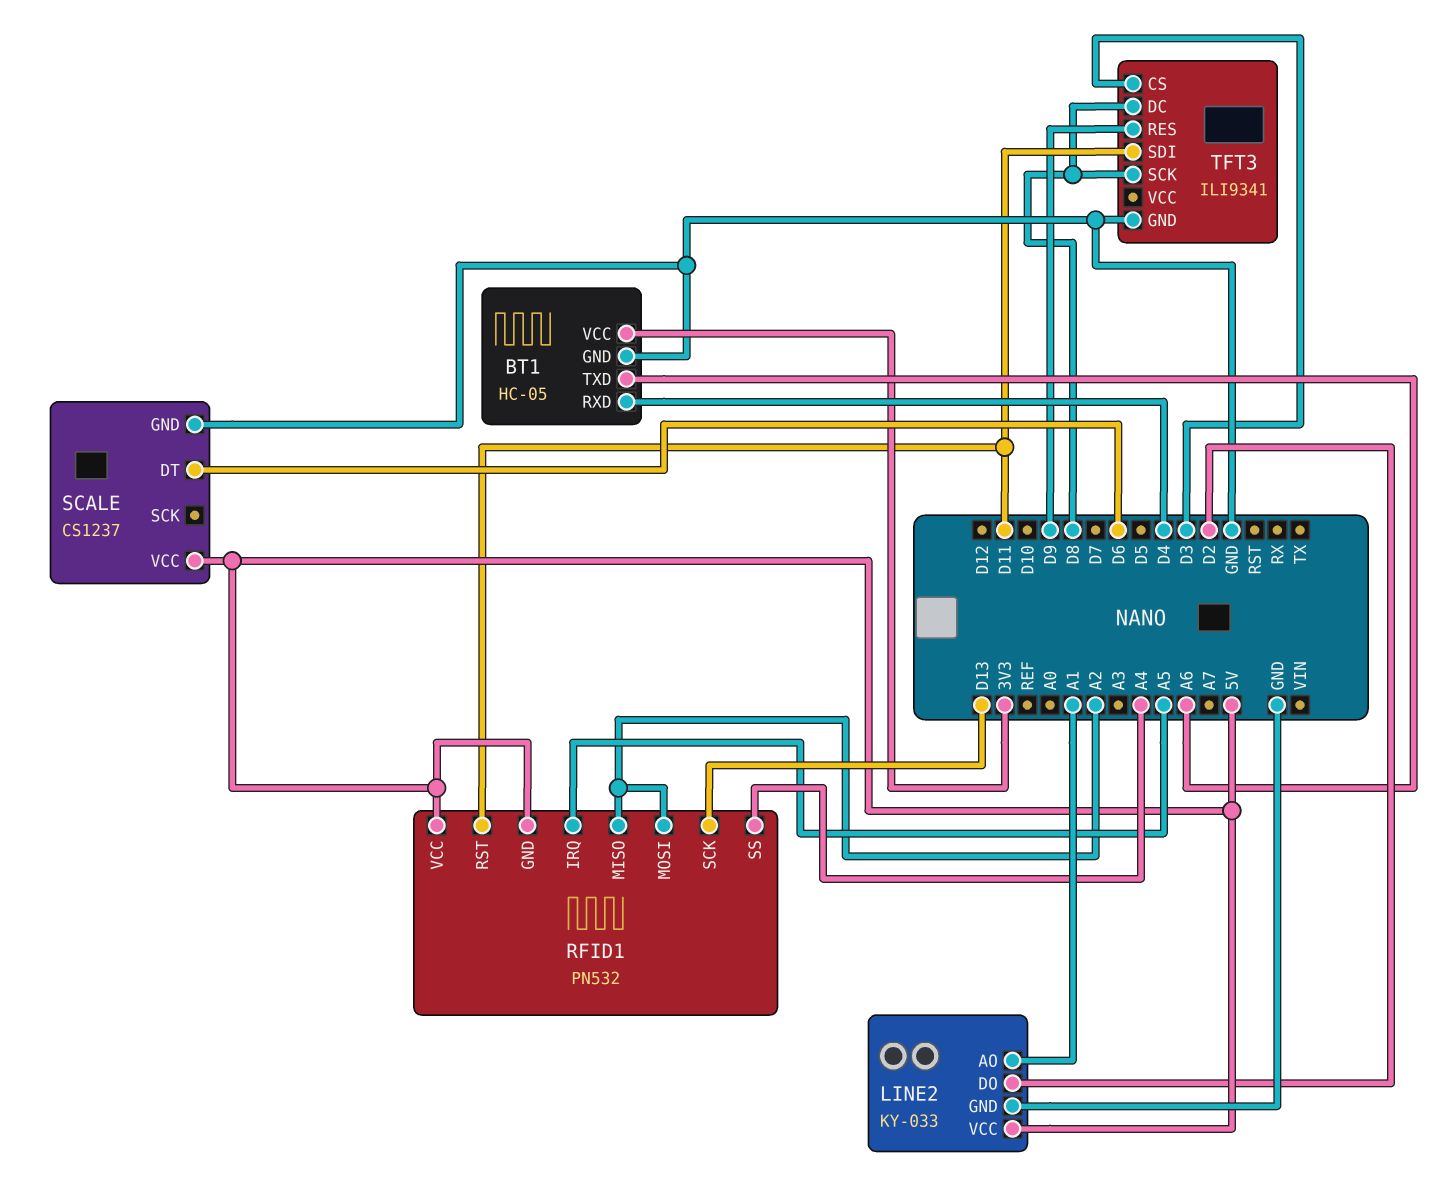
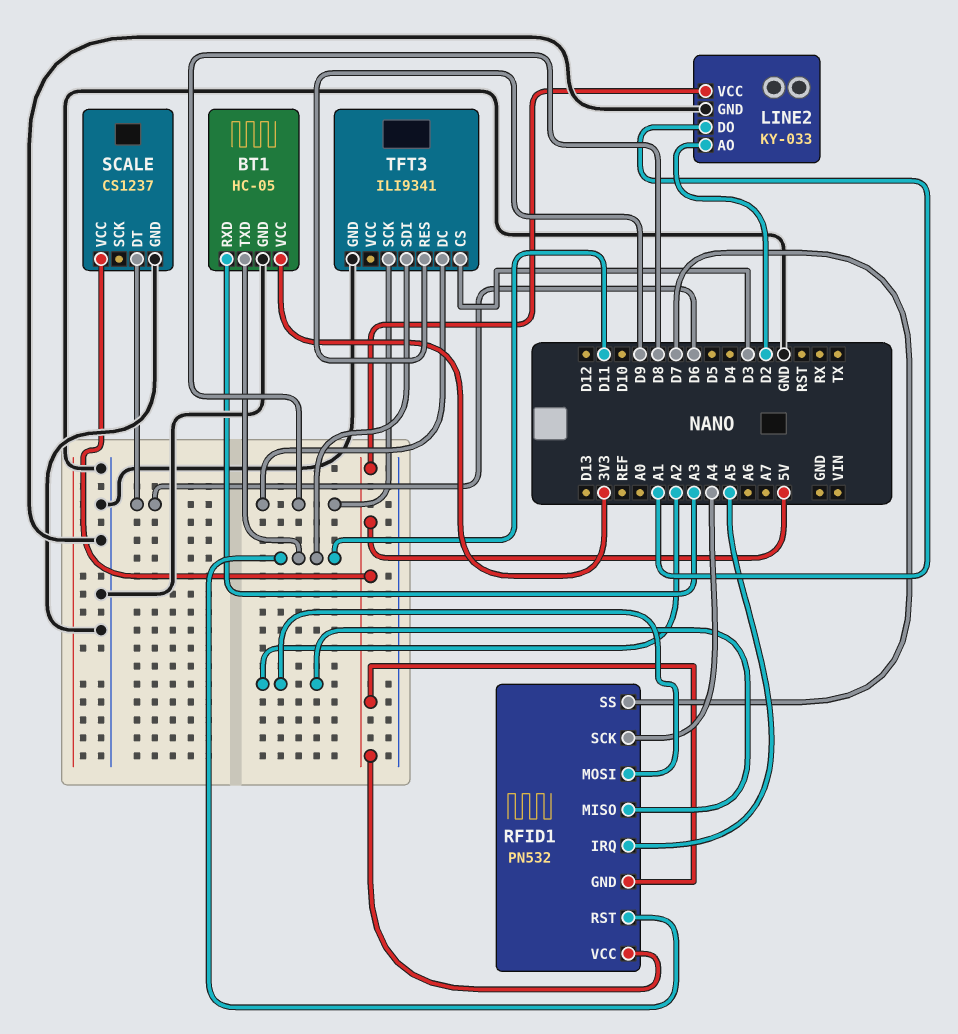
BT1 pin RXD: D4 -> A3
BT1 pin TXD: A6 -> D11
LINE2 pin AO: A1 -> D2
LINE2 pin DO: D2 -> A1
RFID1 pin SCK: D13 -> A4
RFID1 pin SS: A4 -> D7

